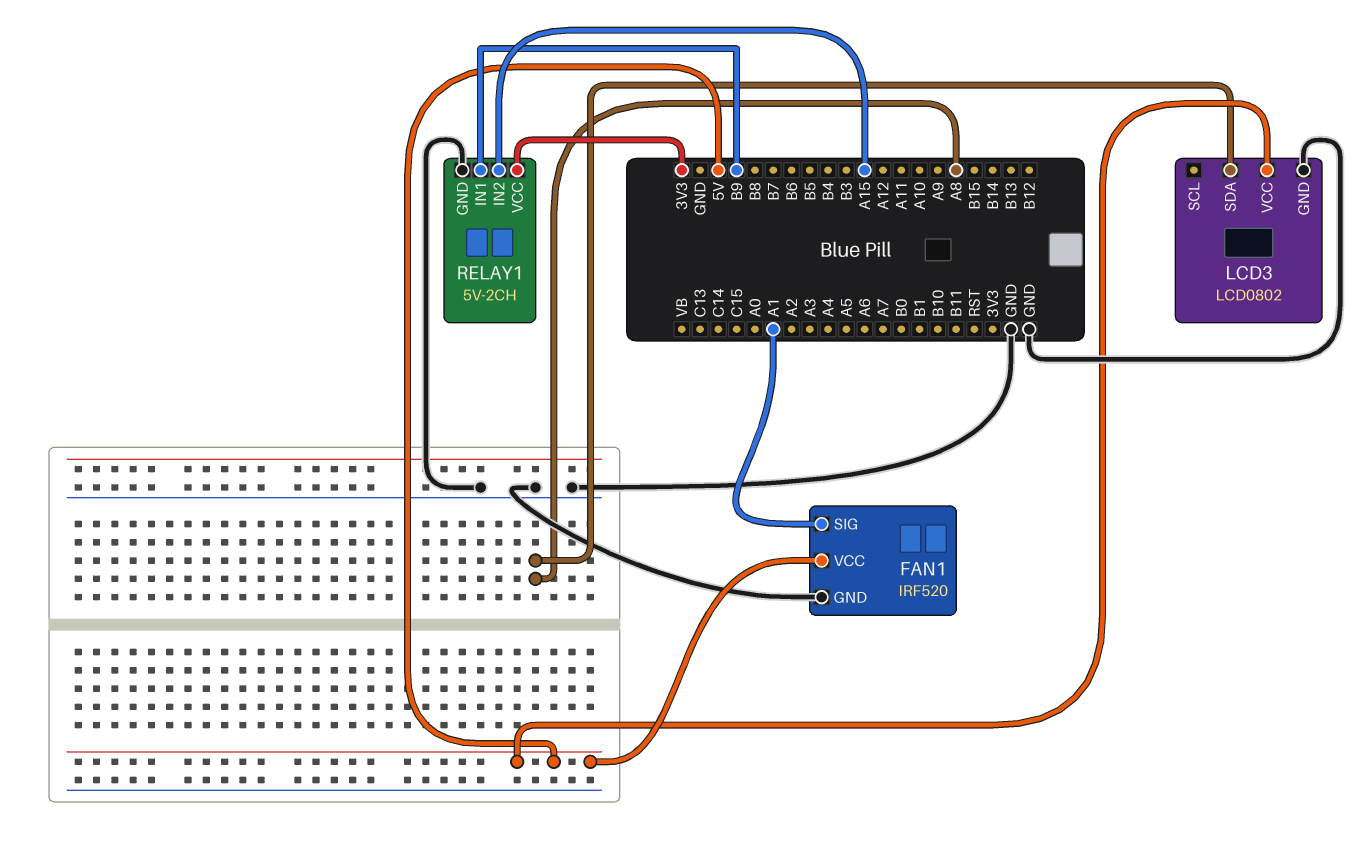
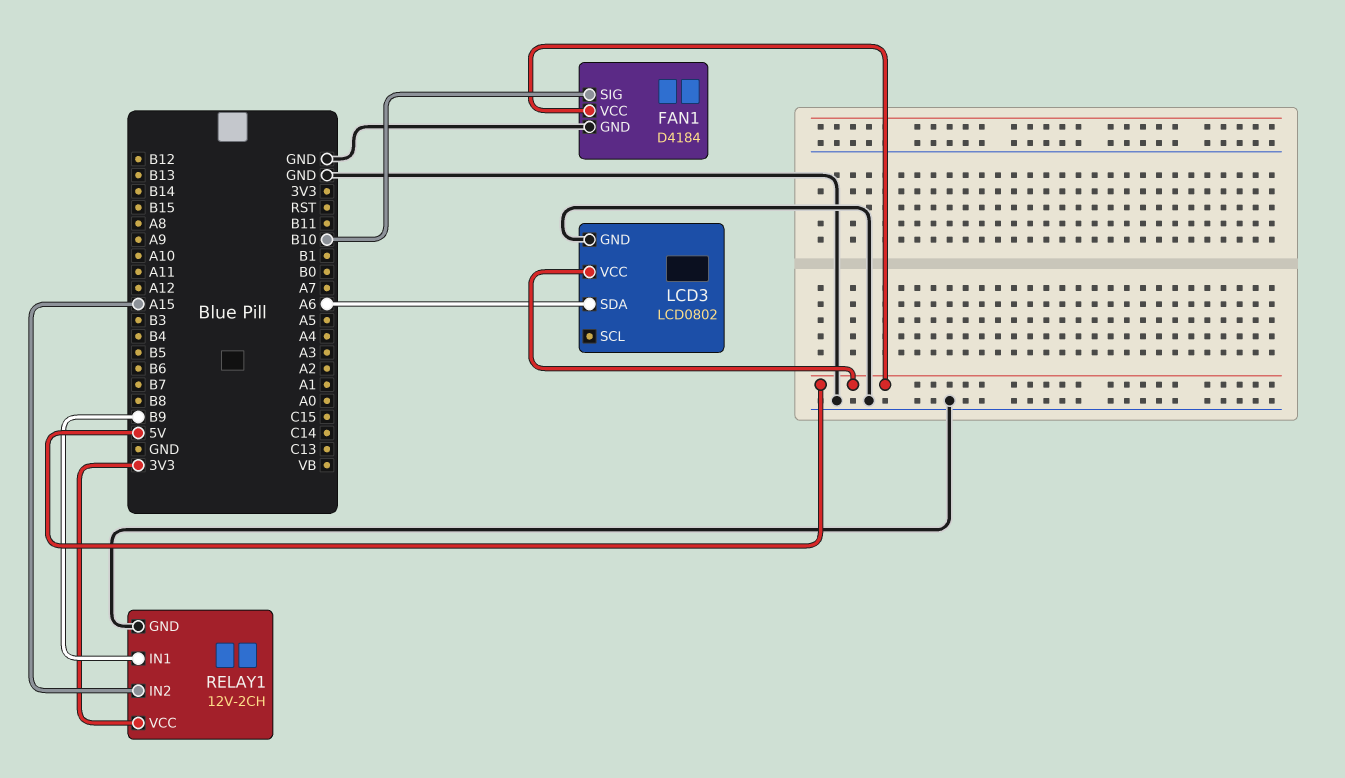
FAN1: IRF520 -> D4184
FAN1 pin SIG: A1 -> B10
LCD3 pin SDA: A8 -> A6
RELAY1: 5V-2CH -> 12V-2CH

